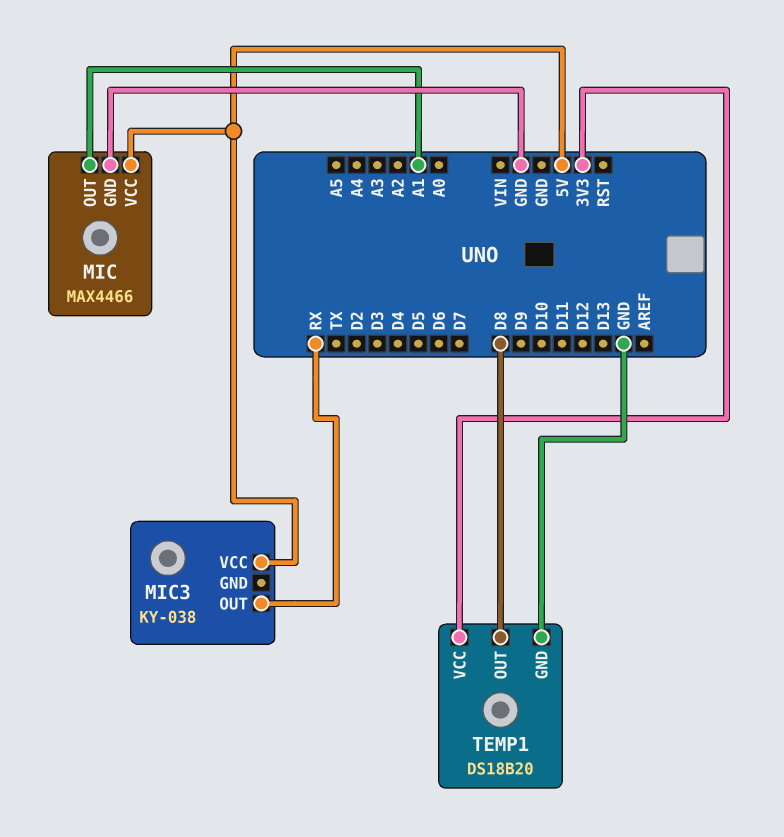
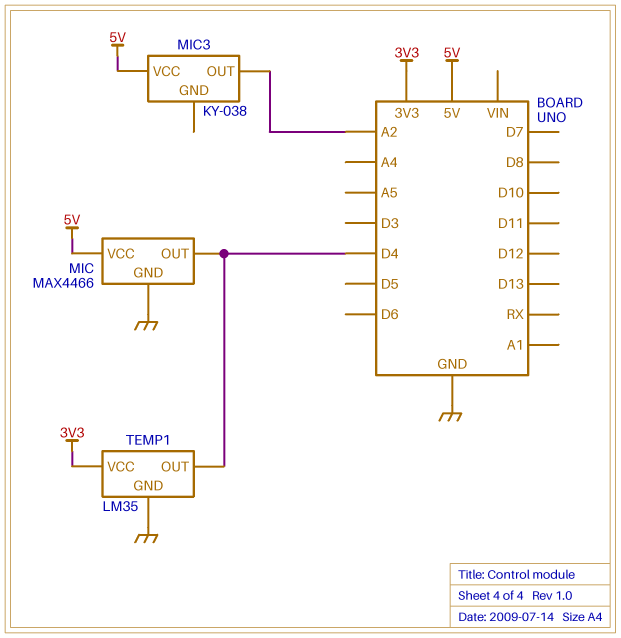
MIC pin OUT: A1 -> D4
MIC3 pin OUT: RX -> A2
TEMP1: DS18B20 -> LM35
TEMP1 pin OUT: D8 -> D4

